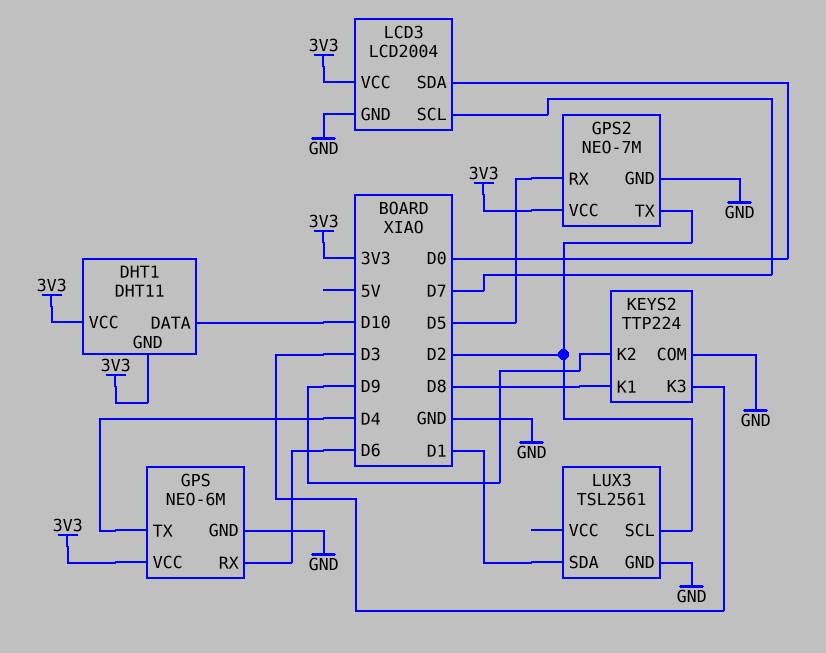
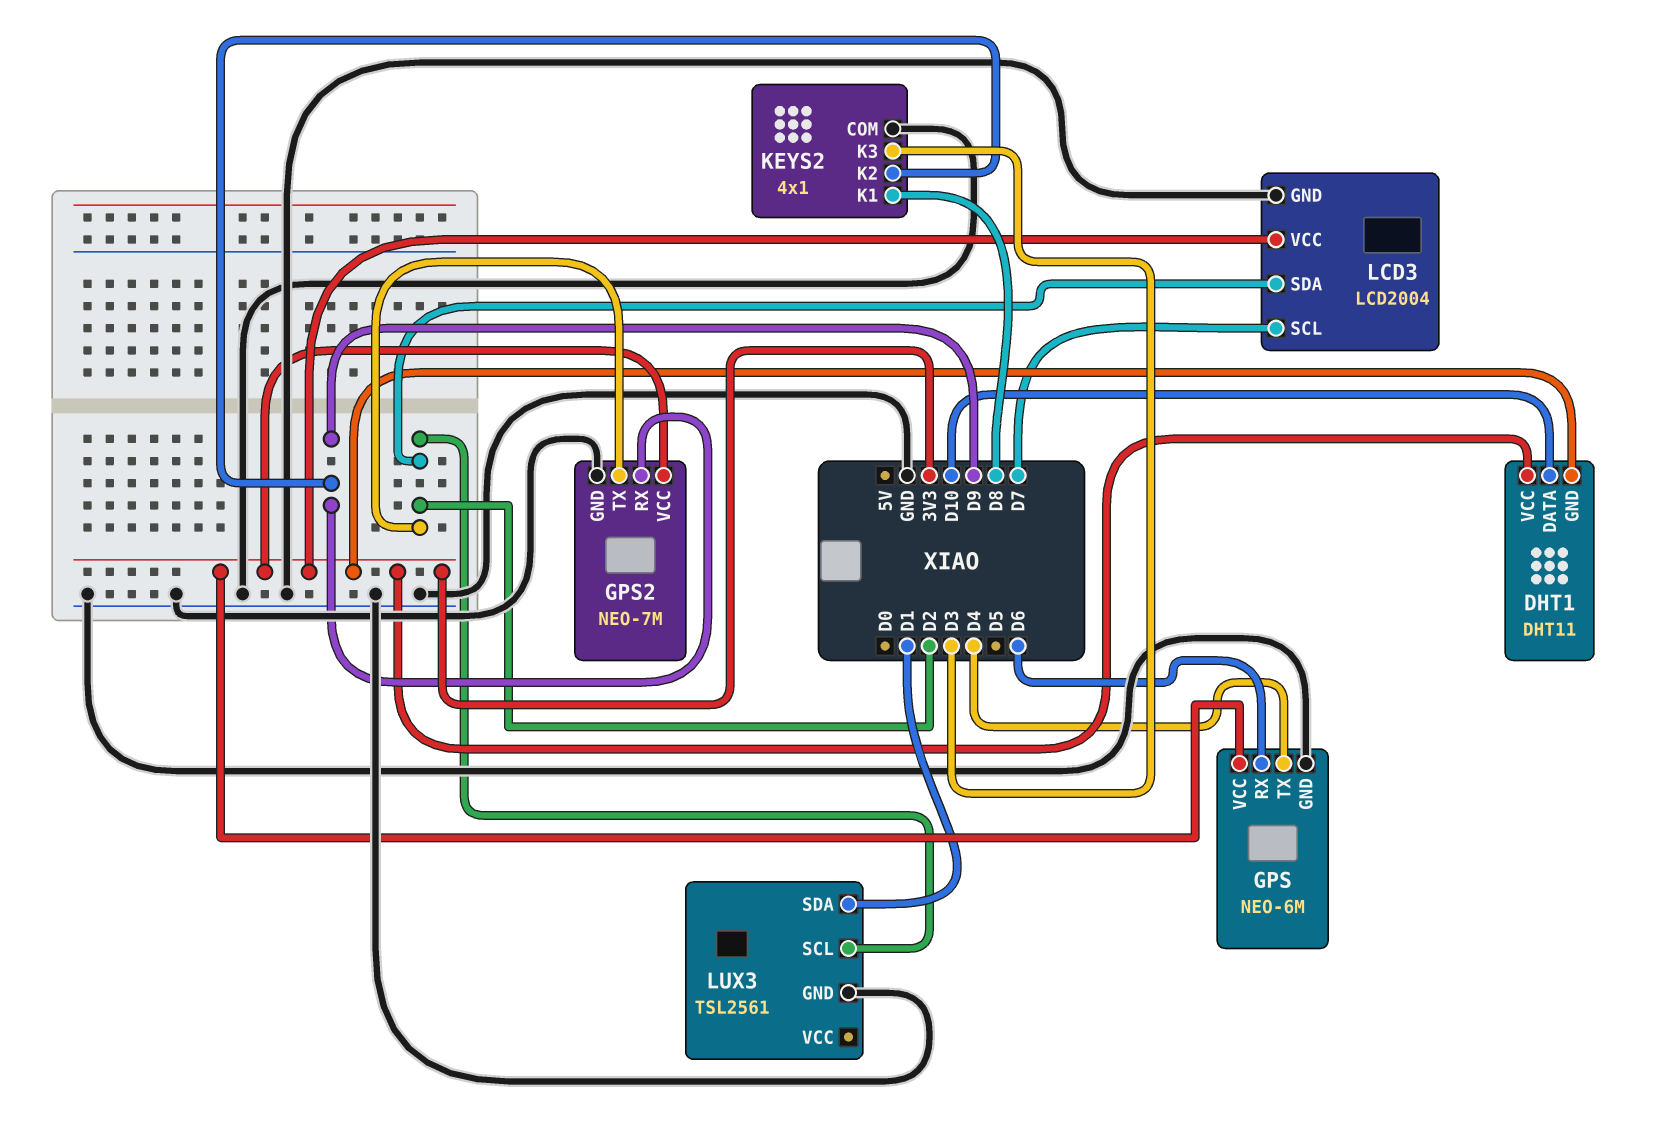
GPS2 pin RX: D5 -> D9
KEYS2: TTP224 -> 4x1
LCD3 pin SDA: D0 -> D2

